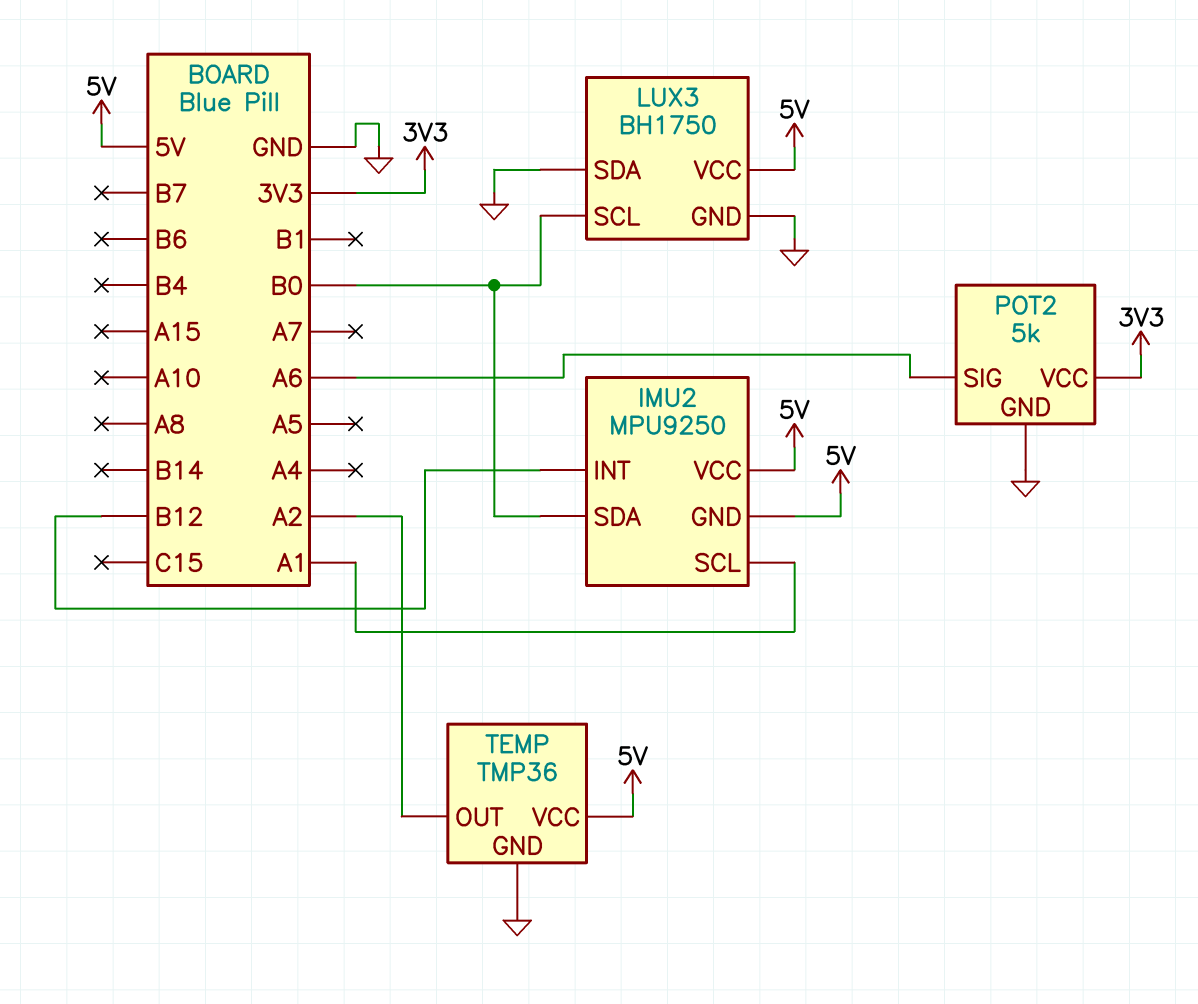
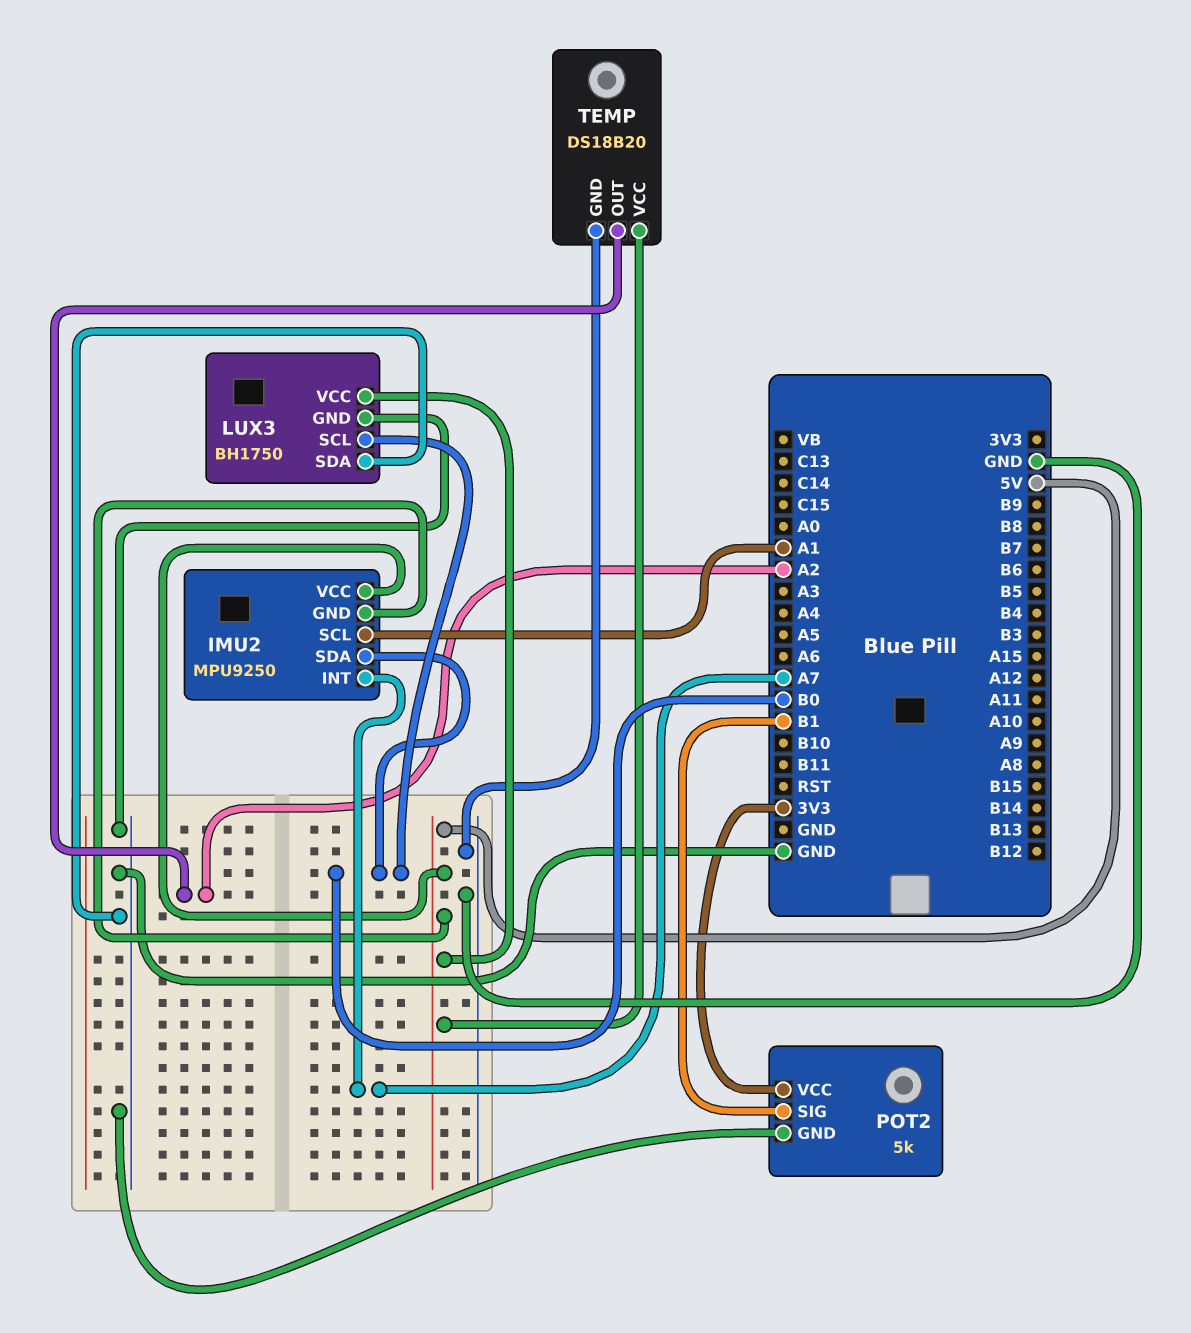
IMU2 pin INT: B12 -> A7
POT2 pin SIG: A6 -> B1
TEMP: TMP36 -> DS18B20

